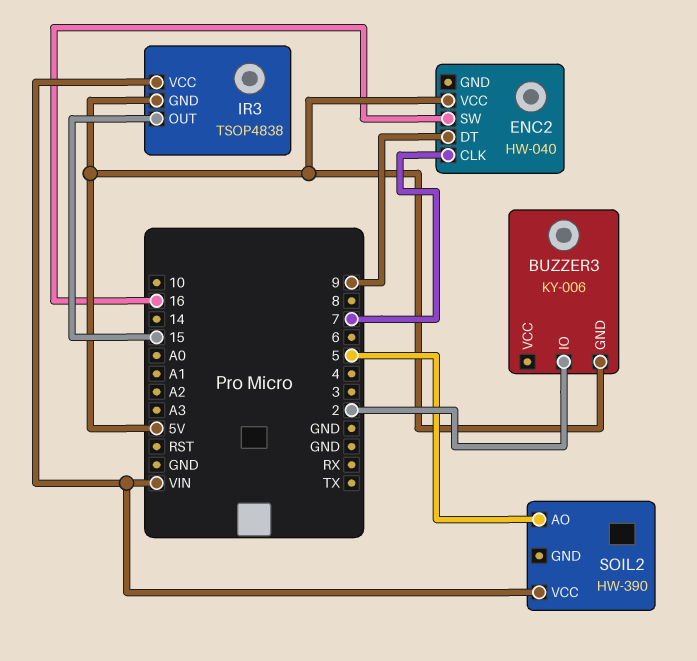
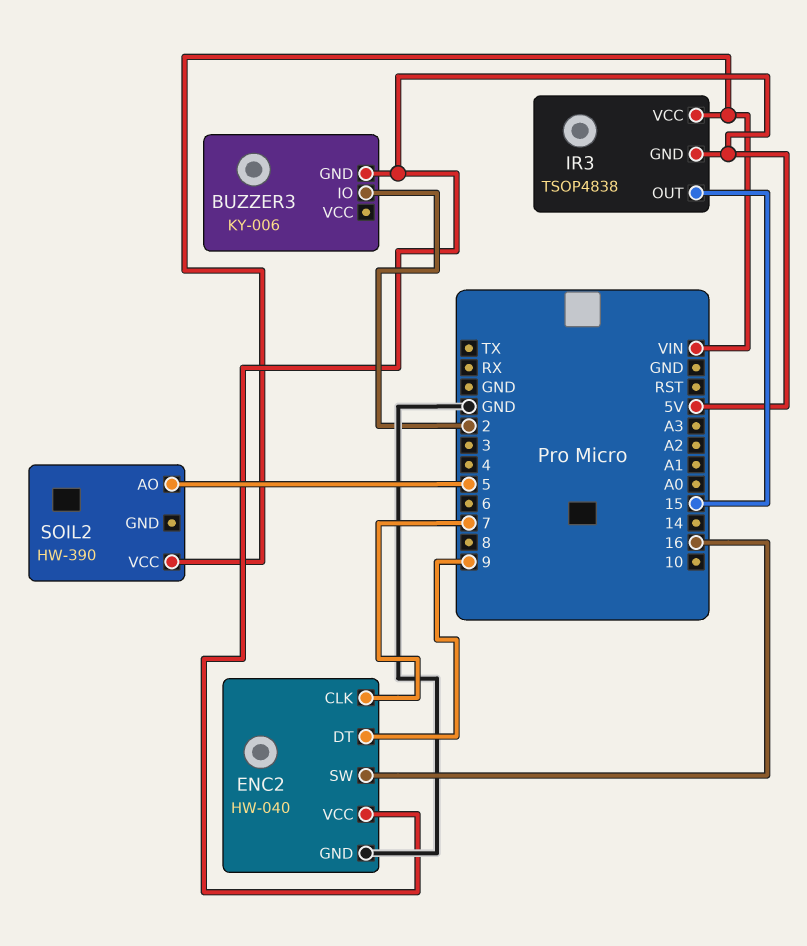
ENC2 pin GND: none -> GND

